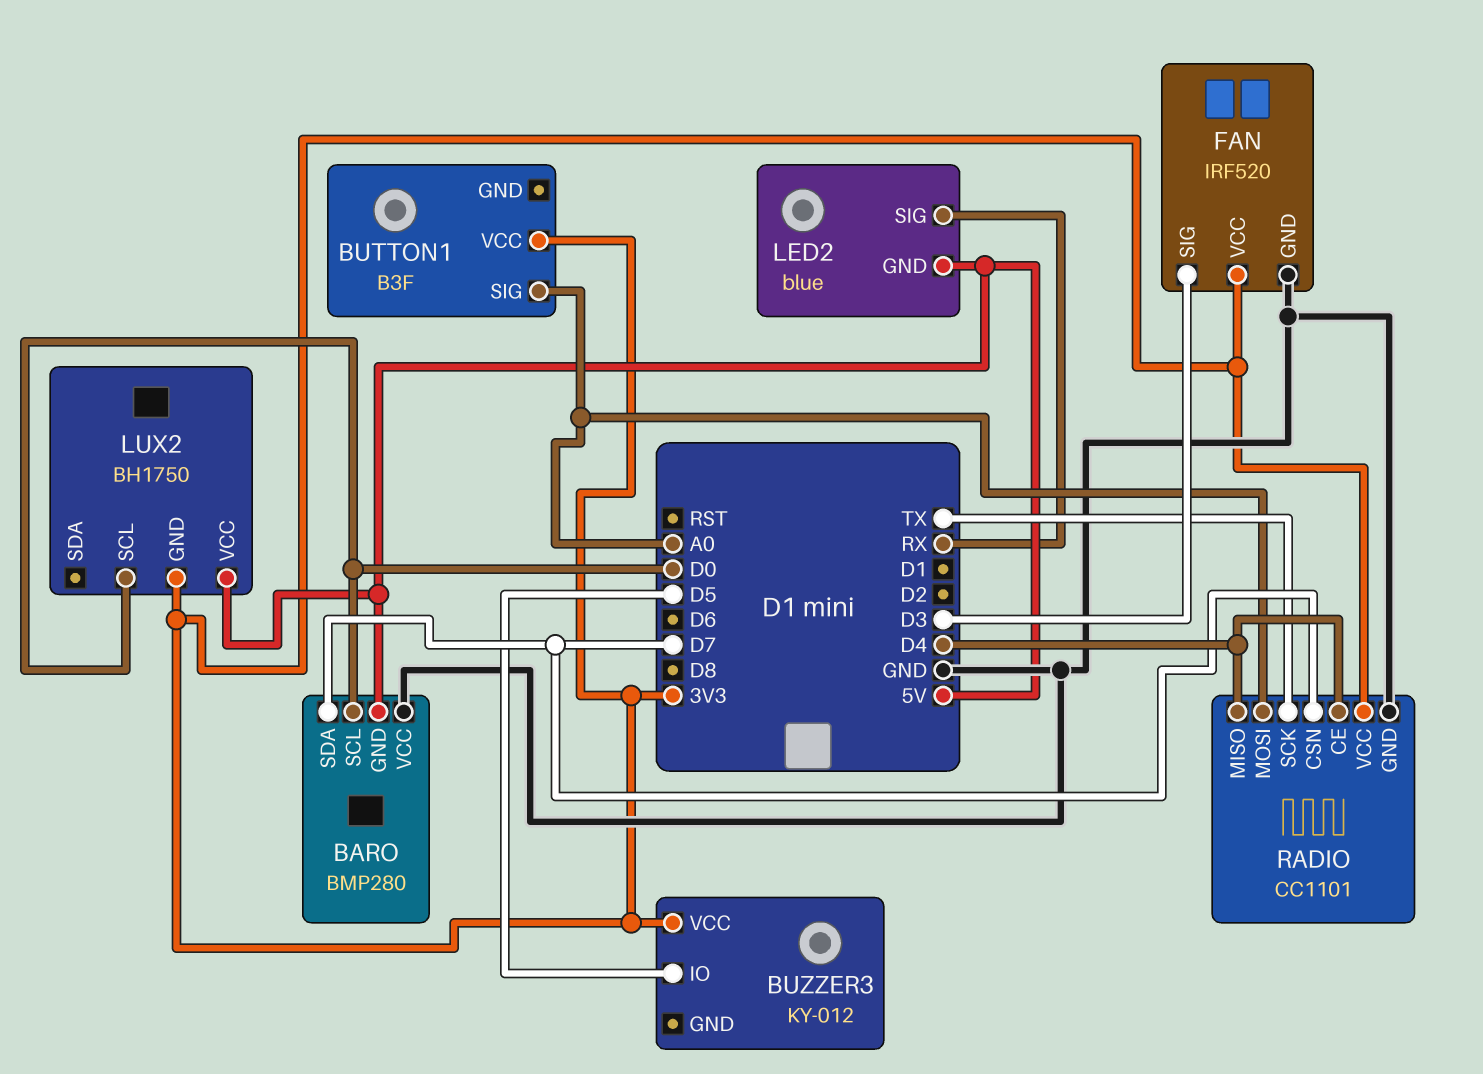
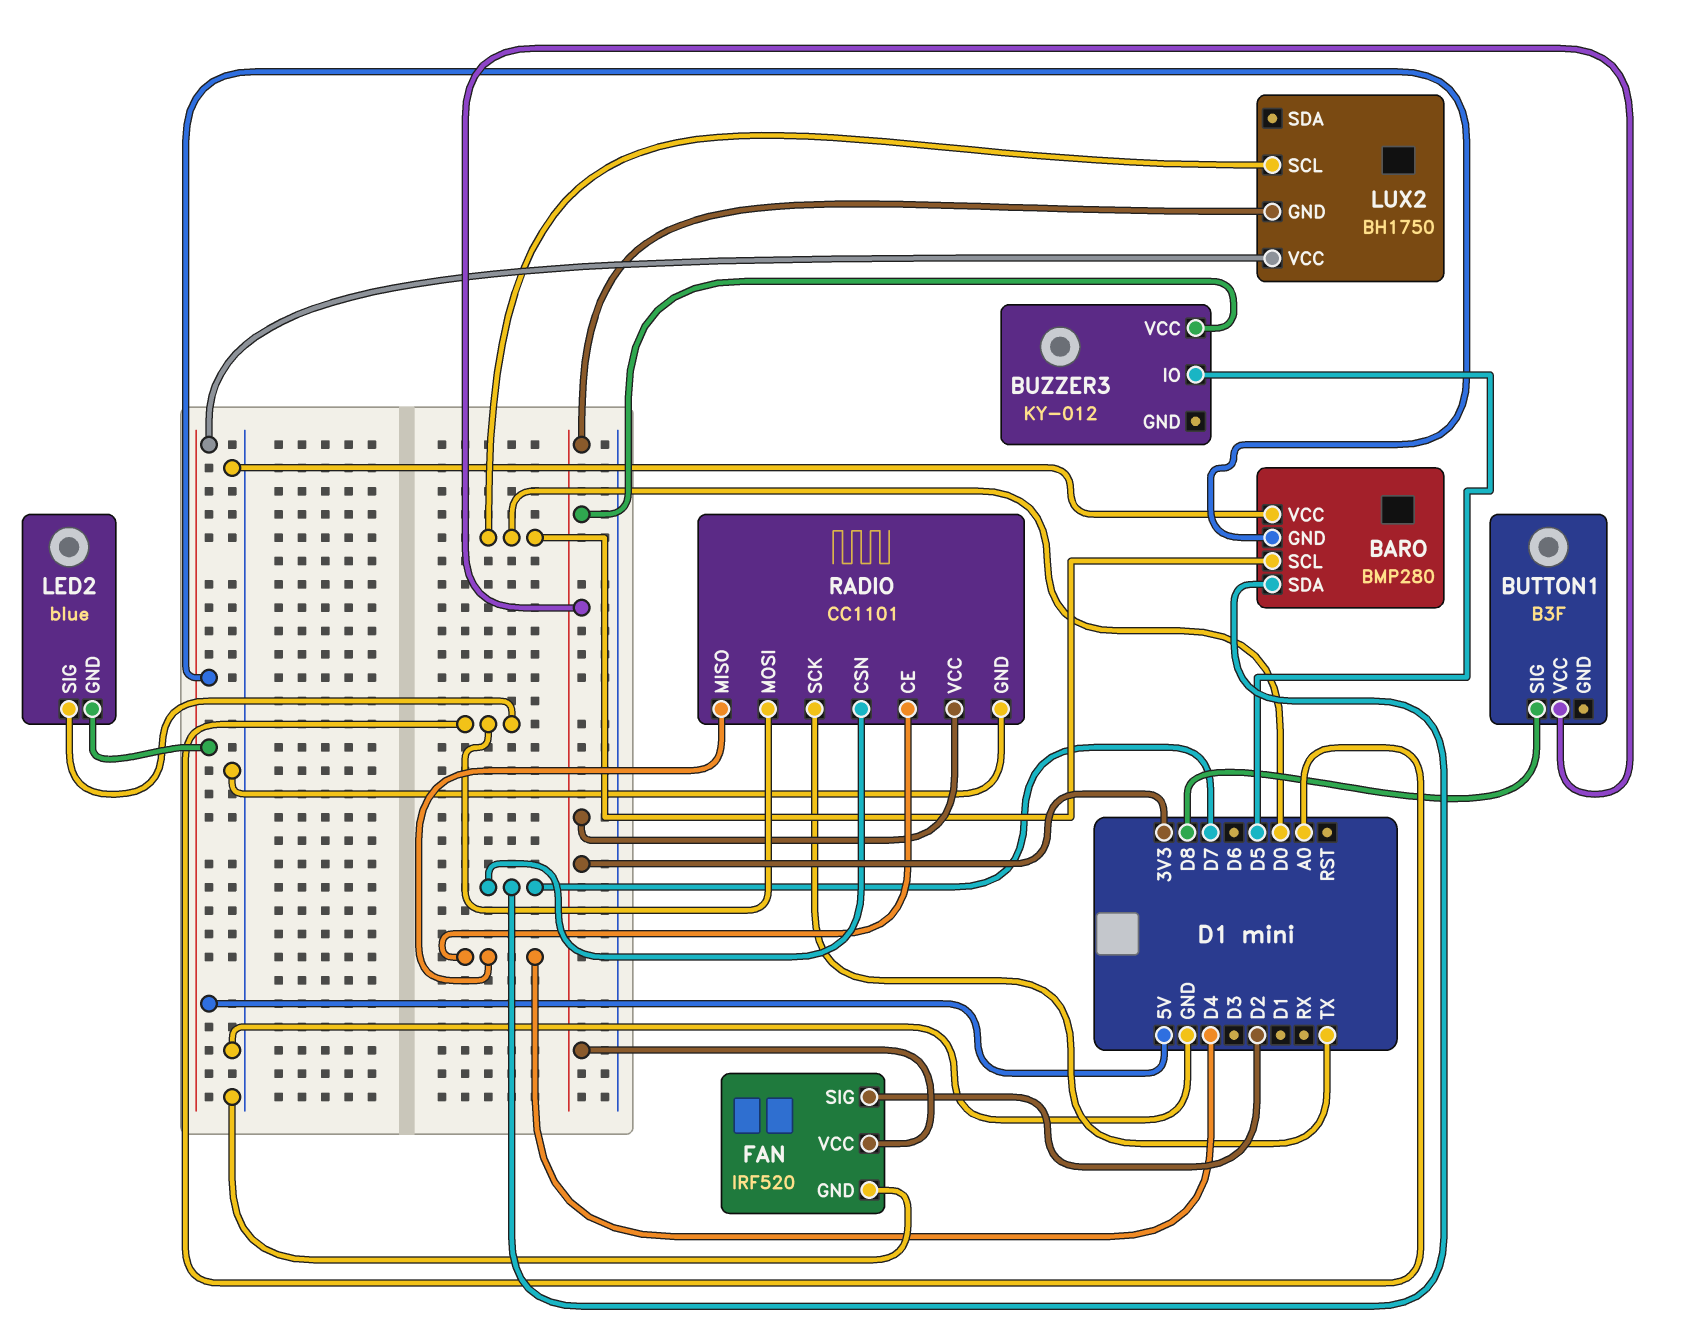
BUTTON1 pin SIG: A0 -> D8
FAN pin SIG: D3 -> D2
LED2 pin SIG: RX -> A0

